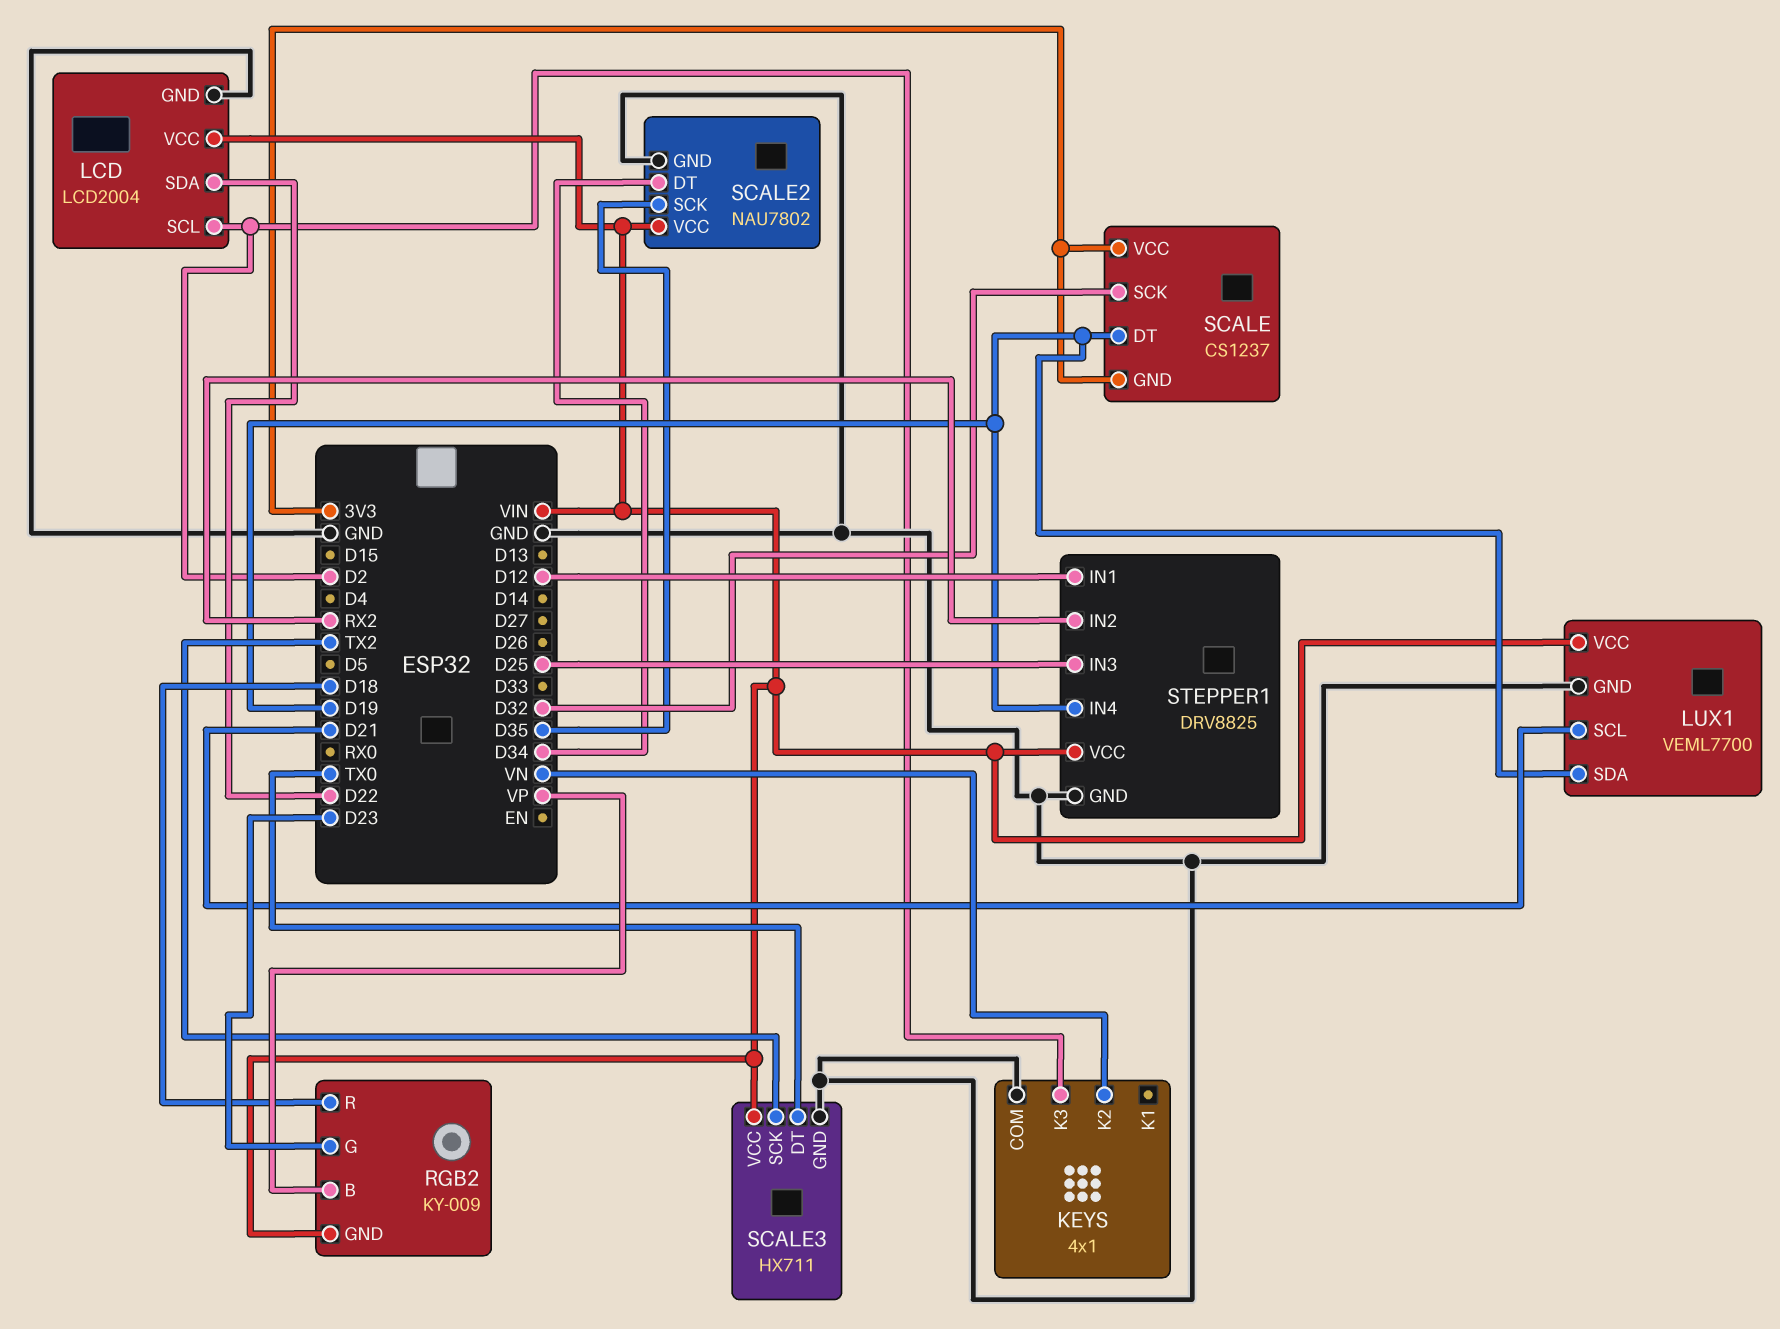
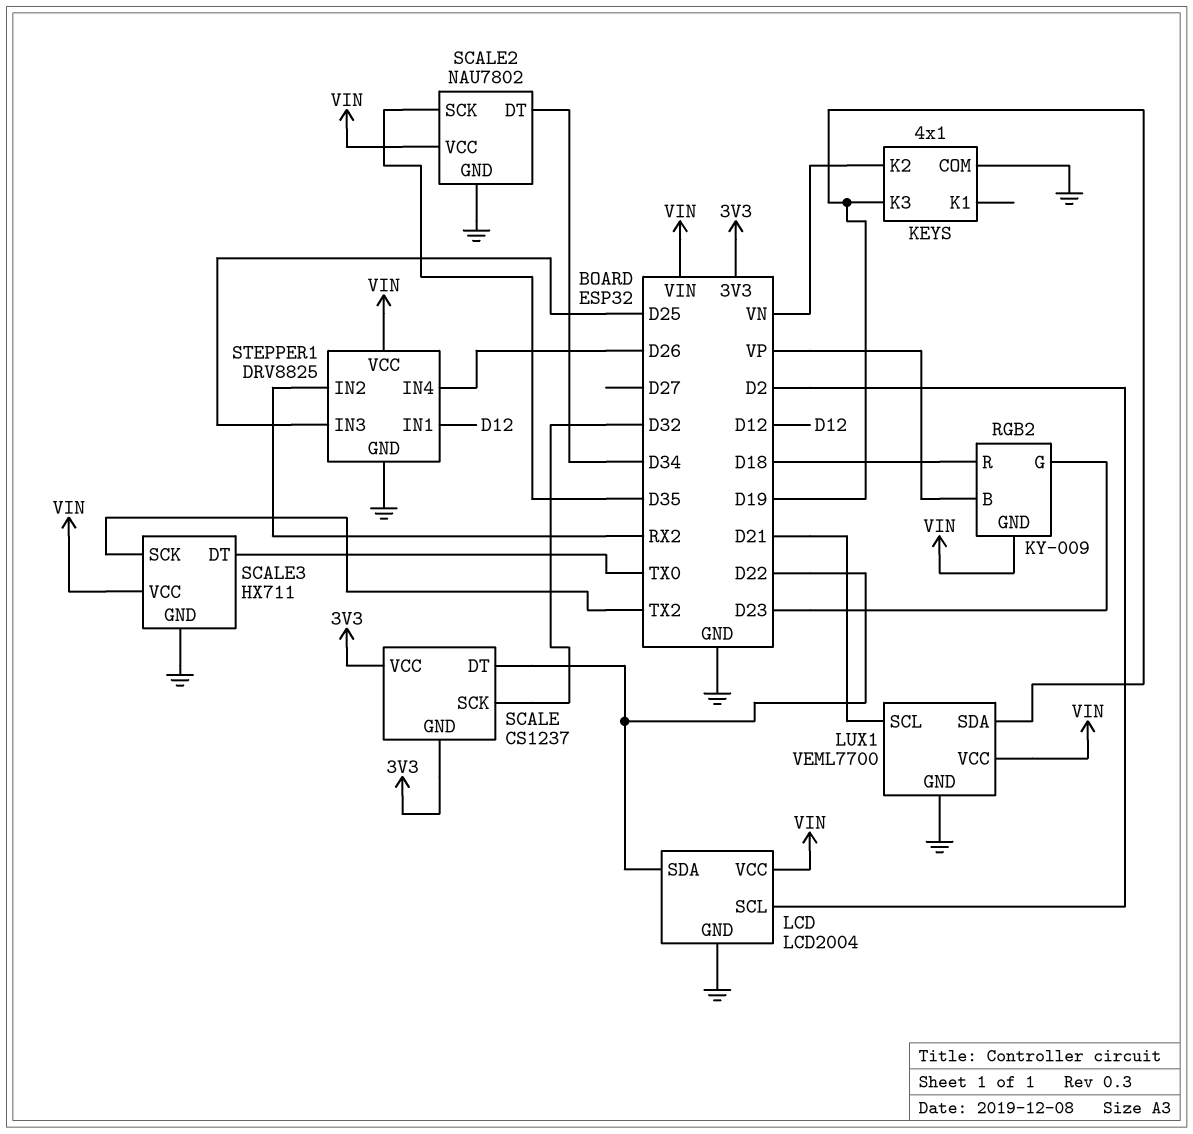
KEYS pin K3: D2 -> D19
SCALE pin DT: D19 -> D22
STEPPER1 pin IN4: D19 -> D26

